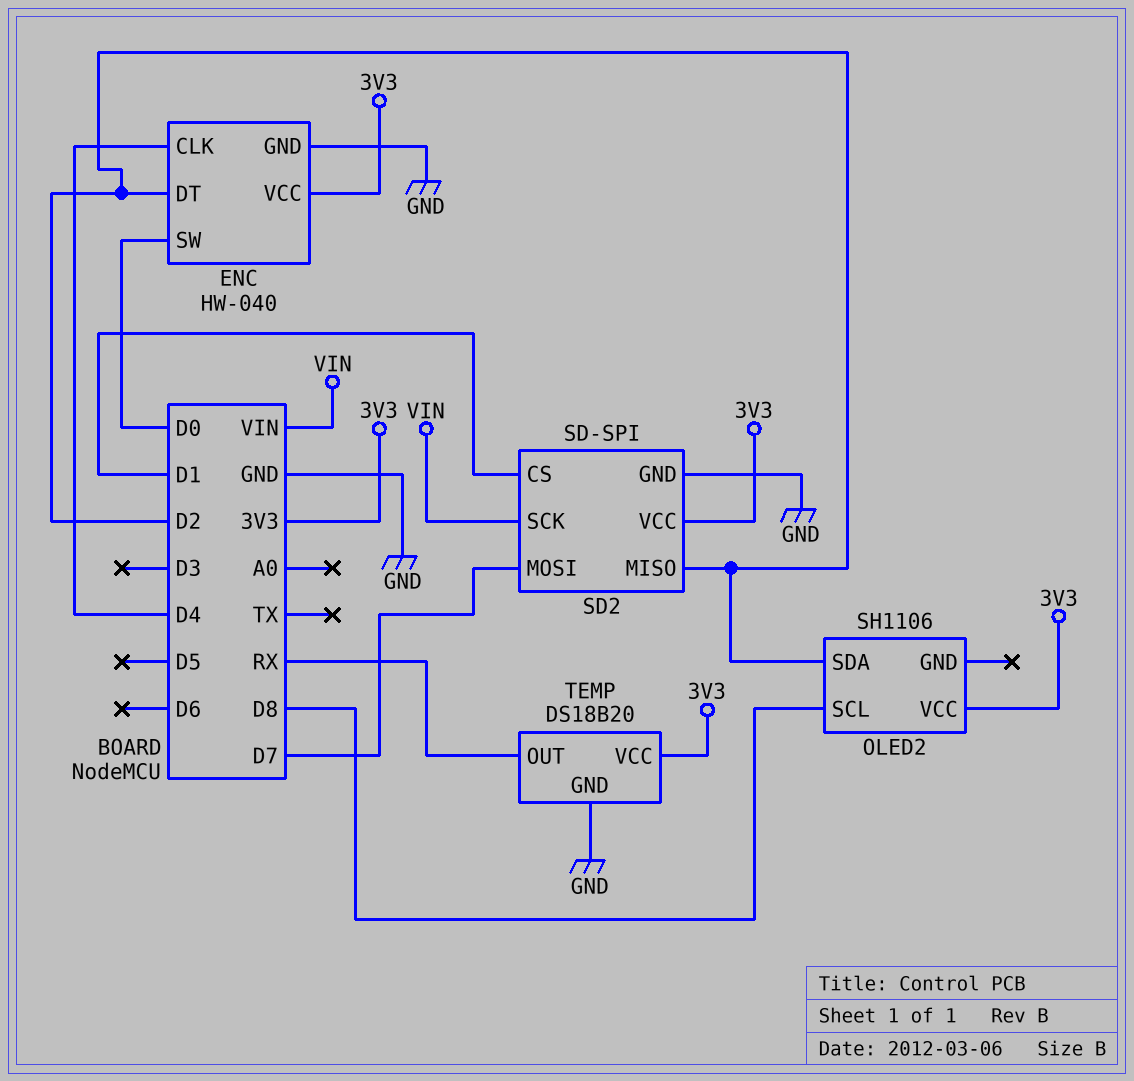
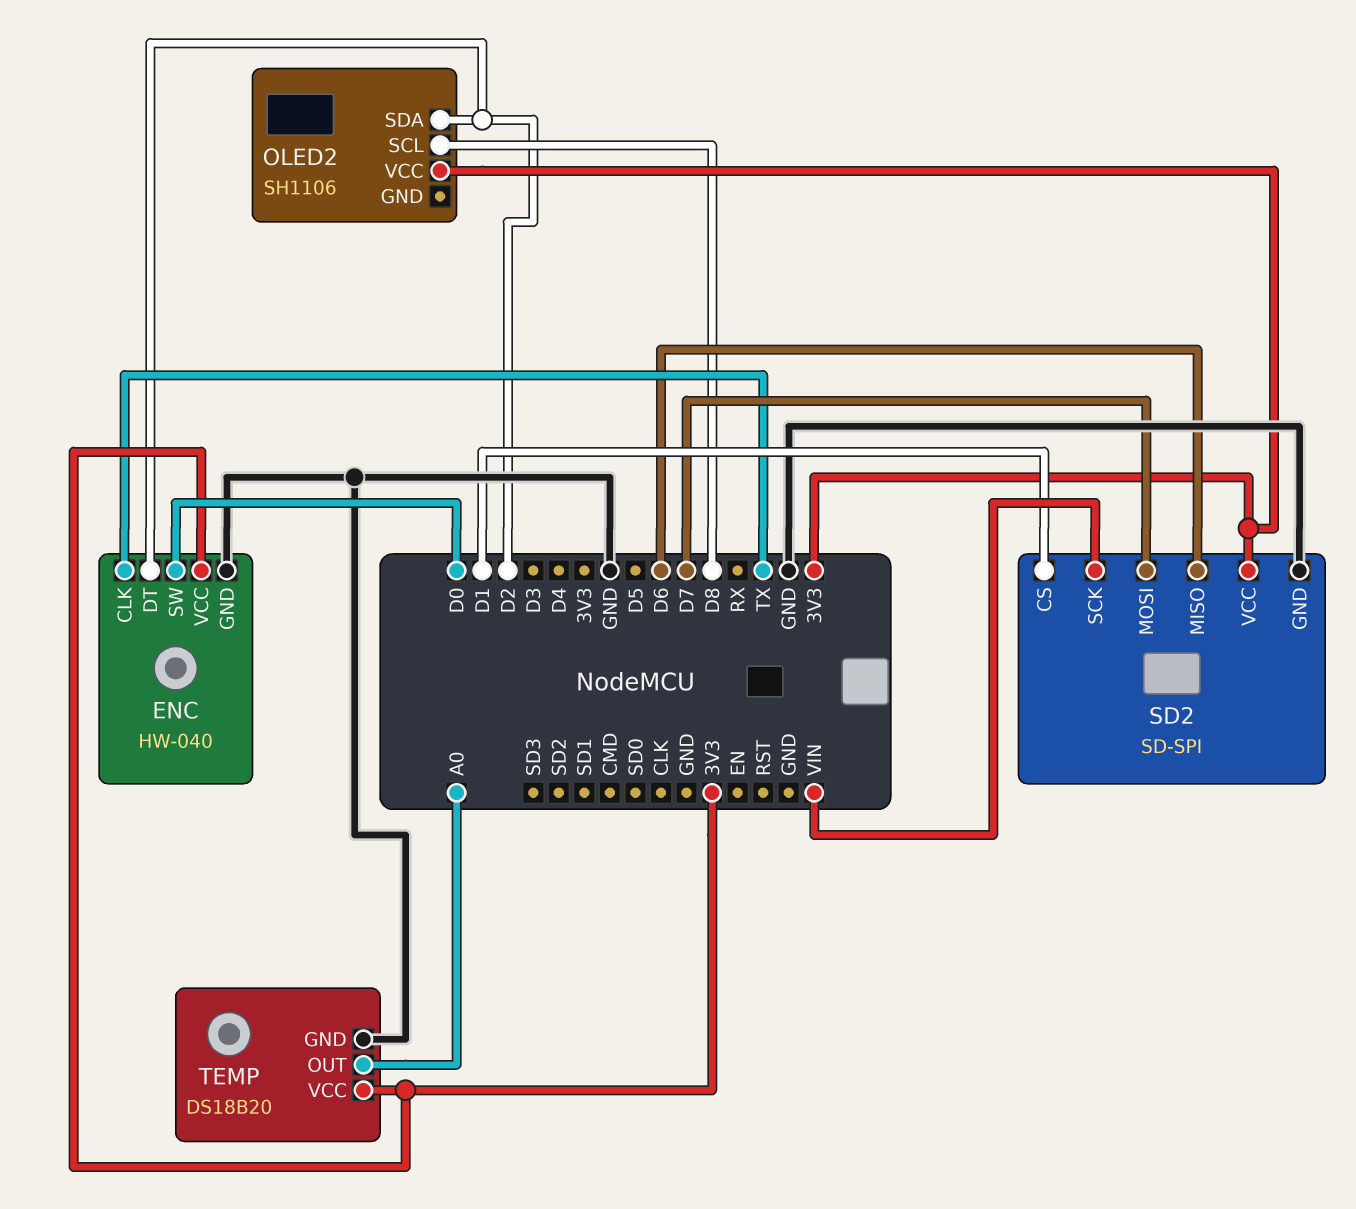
ENC pin CLK: D4 -> TX
SD2 pin MISO: D2 -> D6
TEMP pin OUT: RX -> A0

